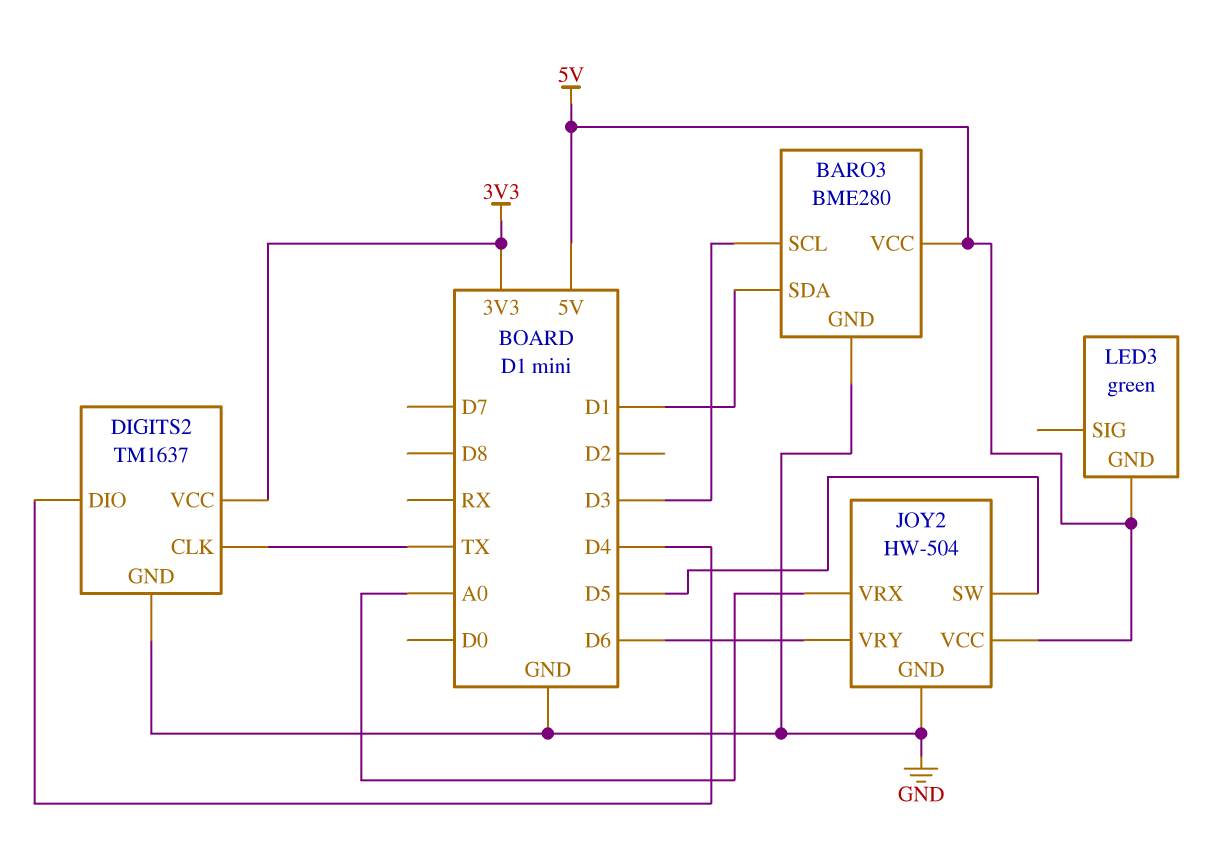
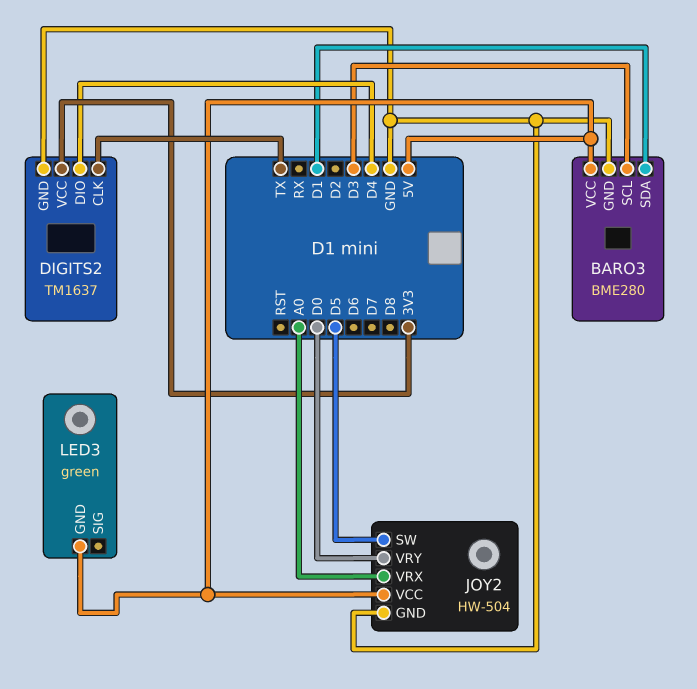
JOY2 pin VRY: D6 -> D0

